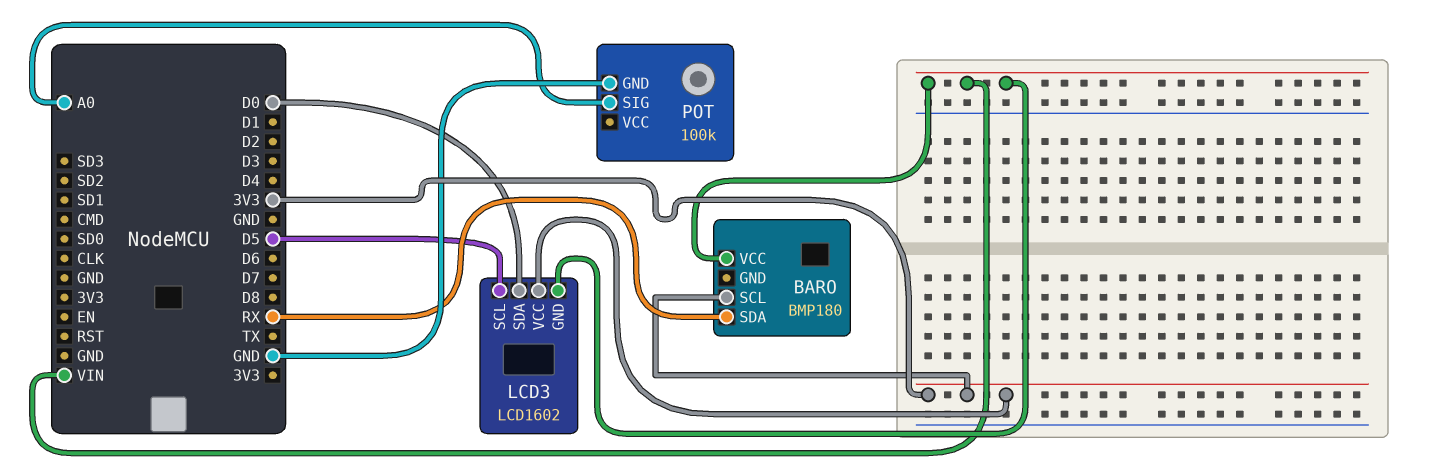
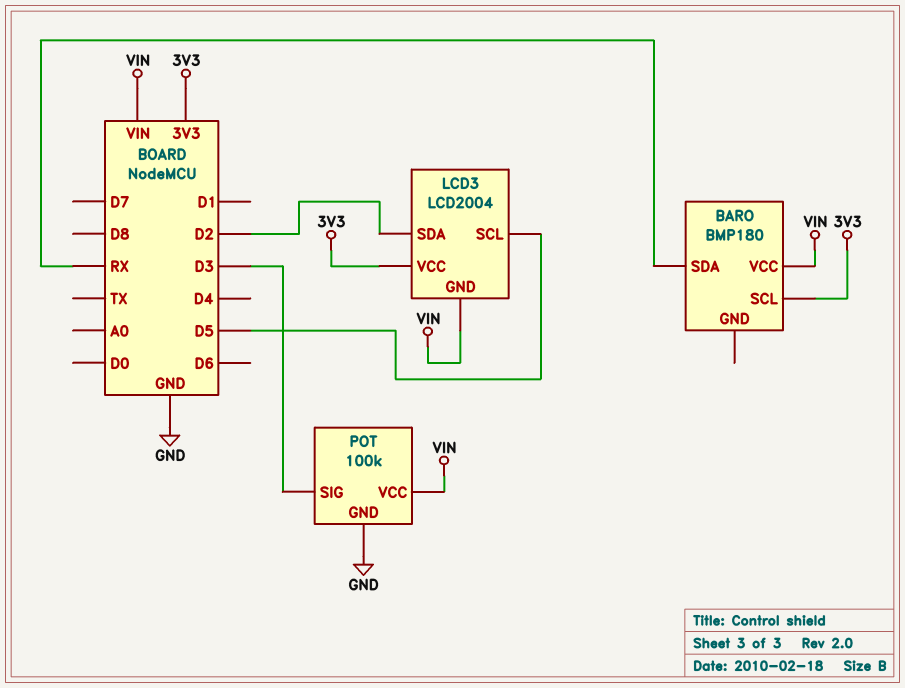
LCD3: LCD1602 -> LCD2004
LCD3 pin SDA: D0 -> D2
POT pin SIG: A0 -> D3
POT pin VCC: none -> VIN

